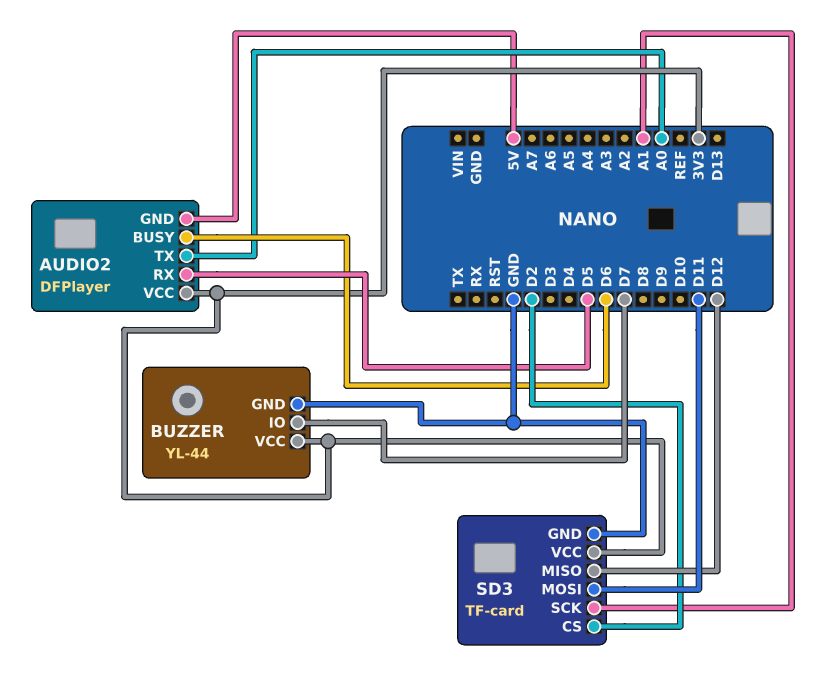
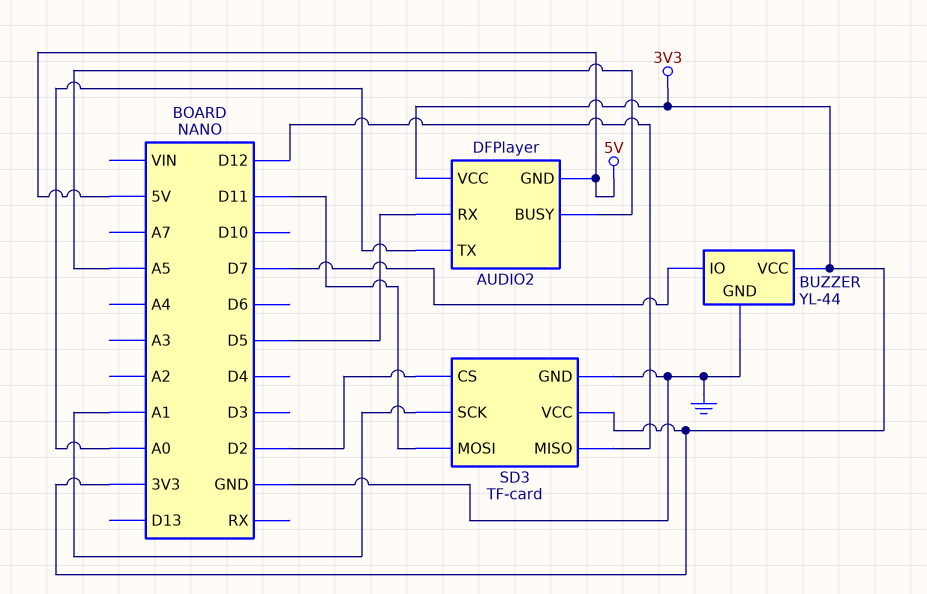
AUDIO2 pin BUSY: D6 -> A5

